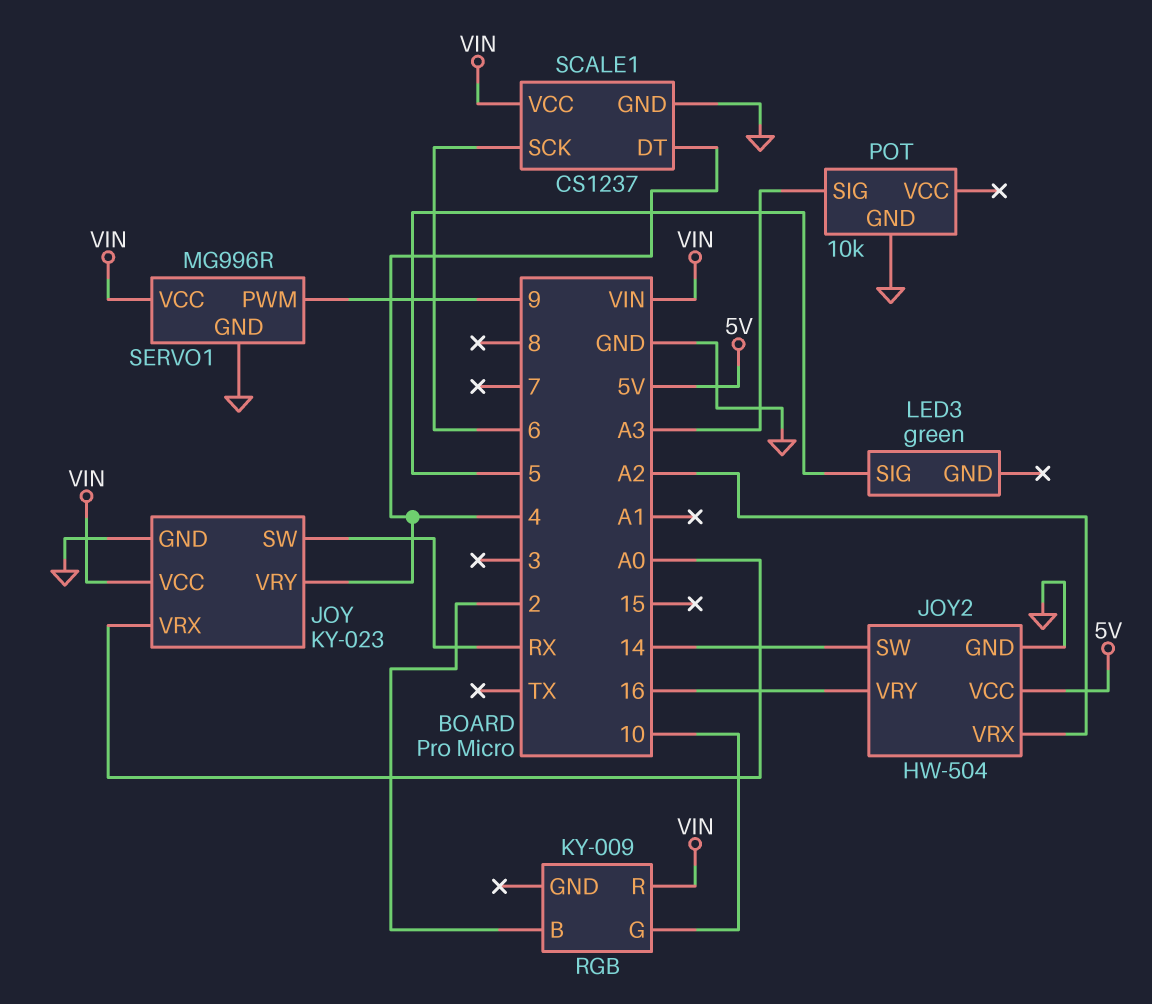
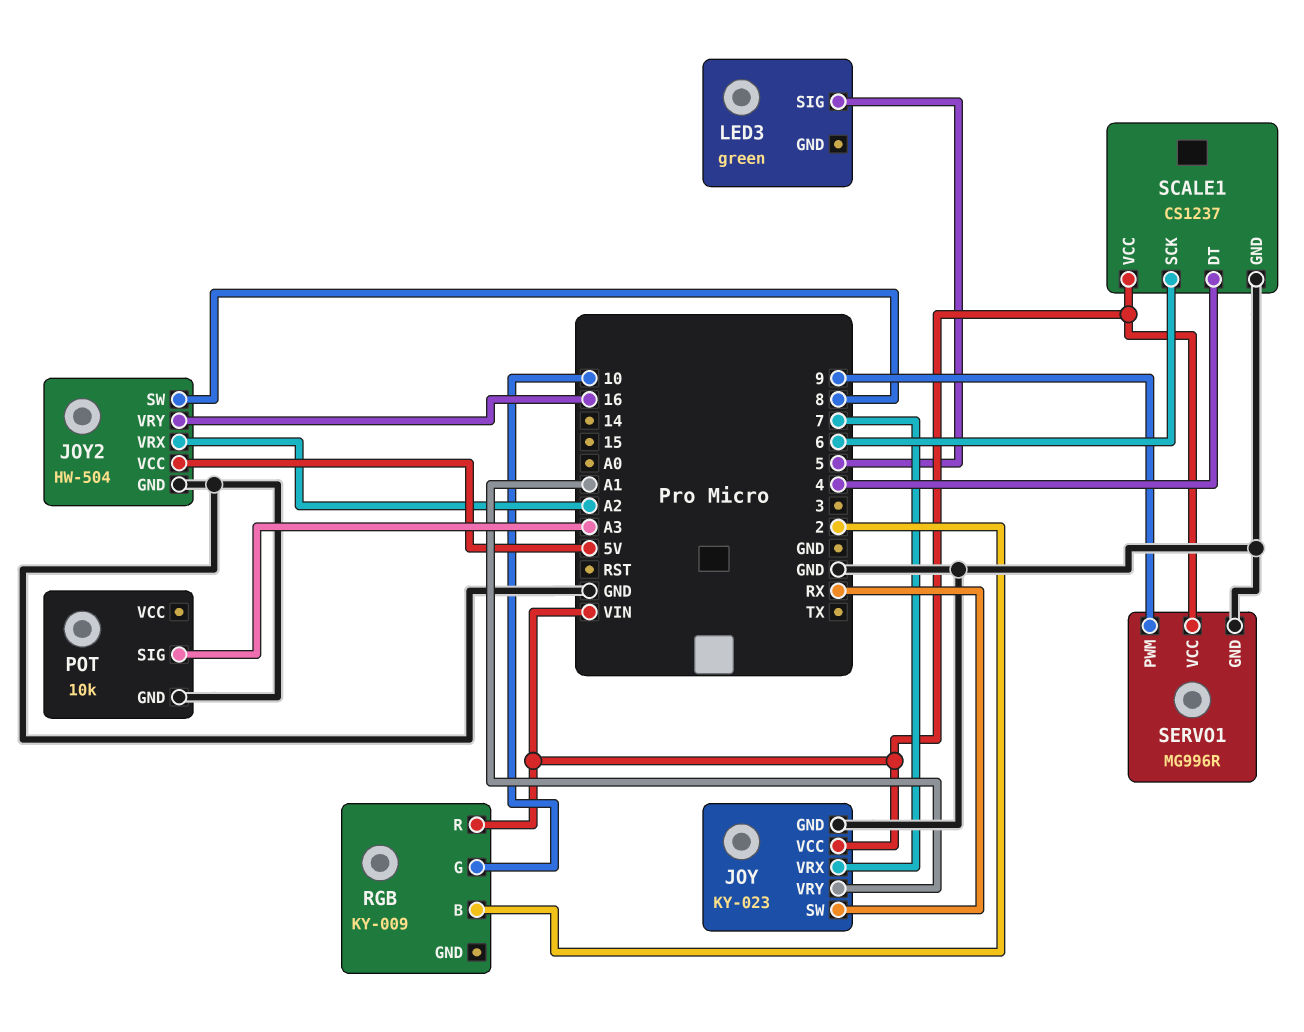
JOY pin VRX: A0 -> 7
JOY pin VRY: 4 -> A1
JOY2 pin SW: 14 -> 8

